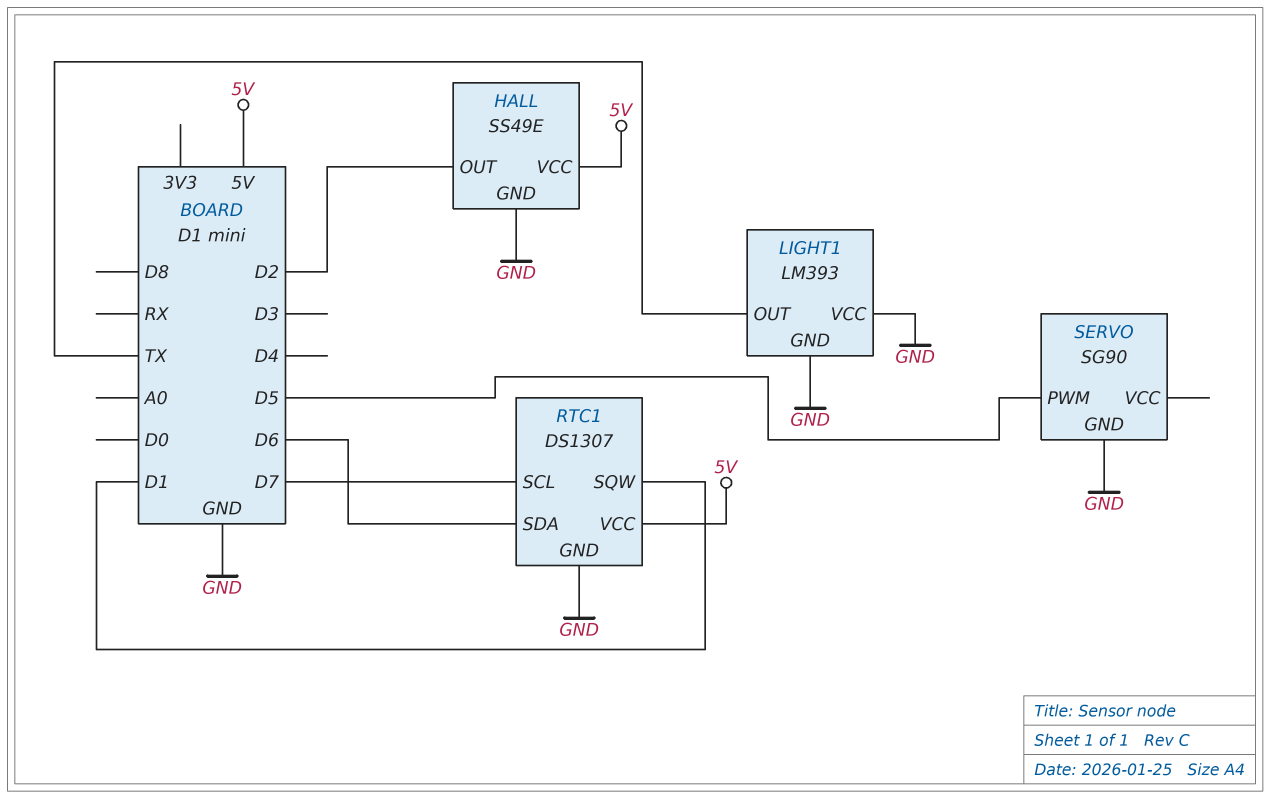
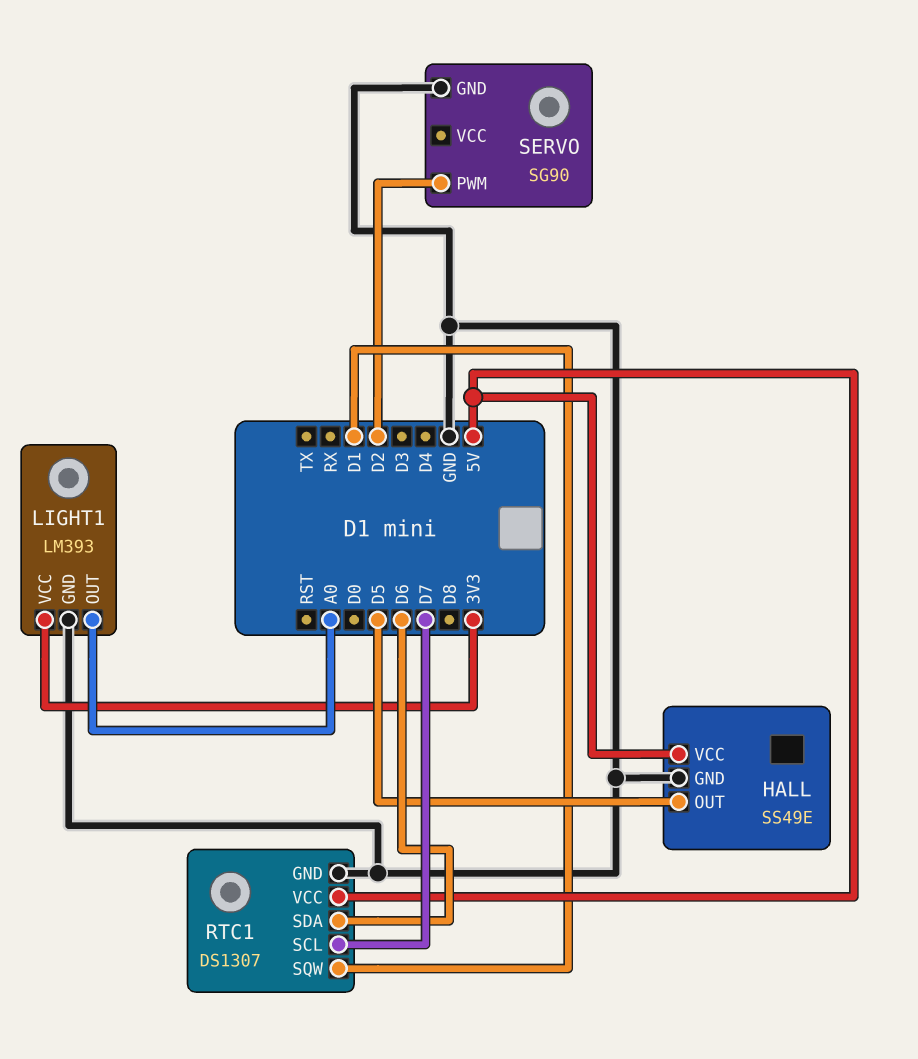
HALL pin OUT: D2 -> D5
LIGHT1 pin OUT: TX -> A0
LIGHT1 pin VCC: GND -> 3V3
SERVO pin PWM: D5 -> D2

